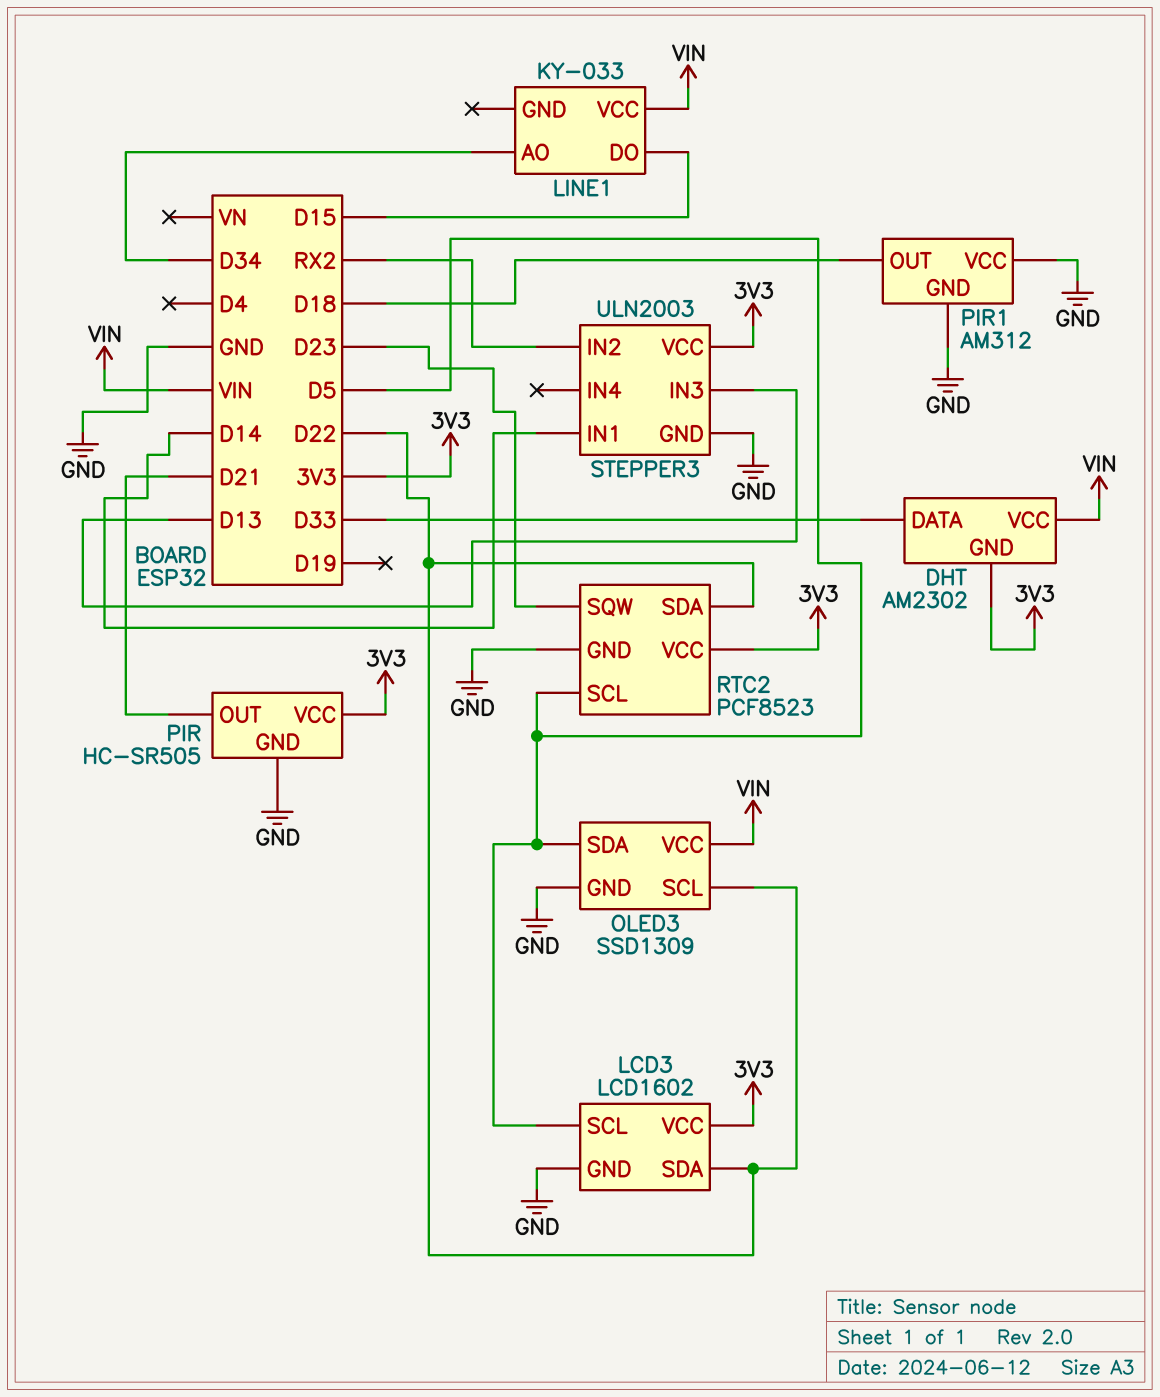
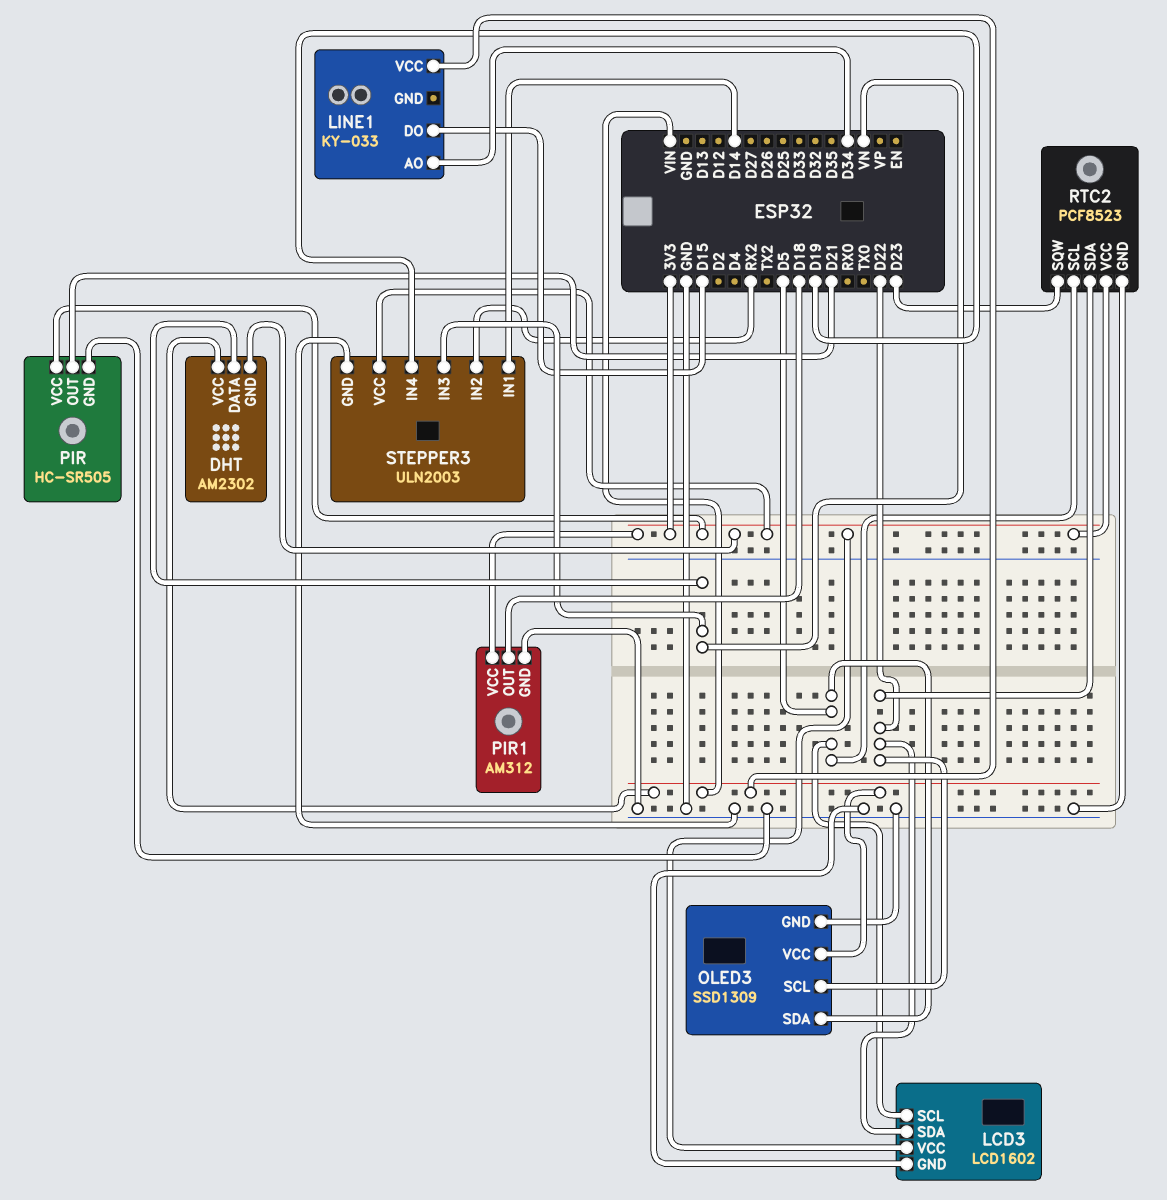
DHT pin DATA: D33 -> VN
PIR1 pin VCC: GND -> 3V3
STEPPER3 pin IN3: D13 -> VN
STEPPER3 pin IN4: none -> D19

